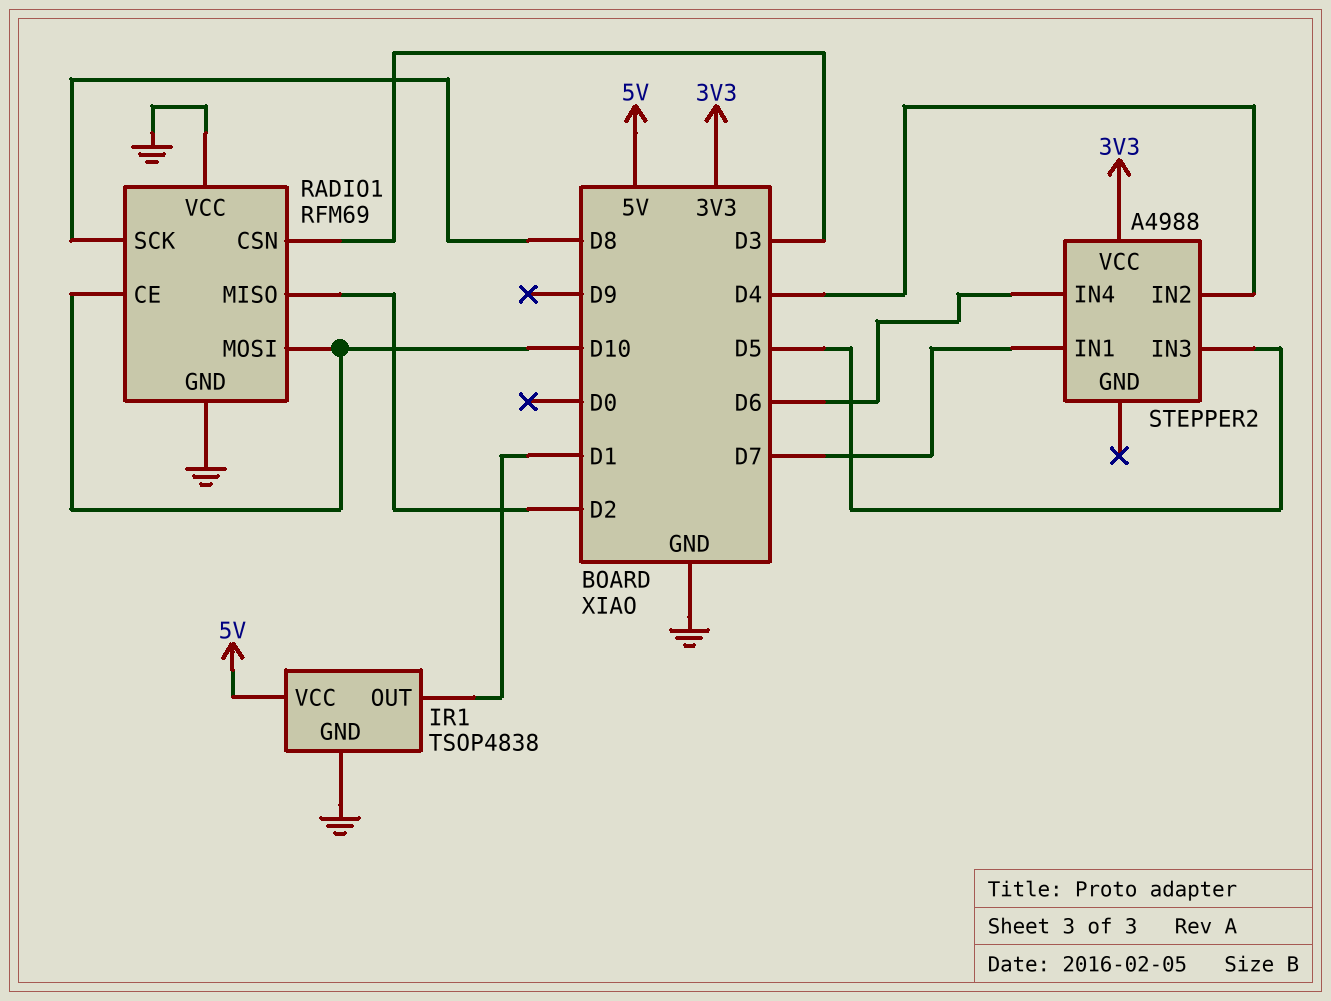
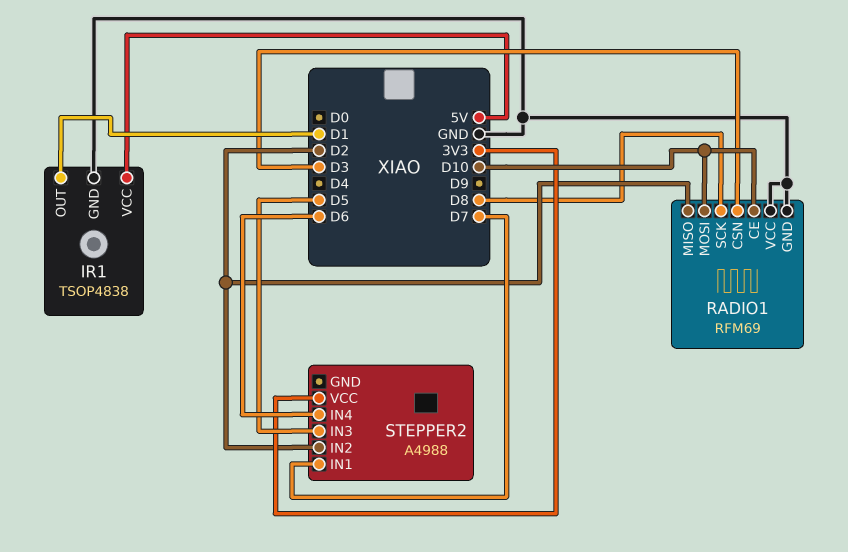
STEPPER2 pin IN2: D4 -> D2

